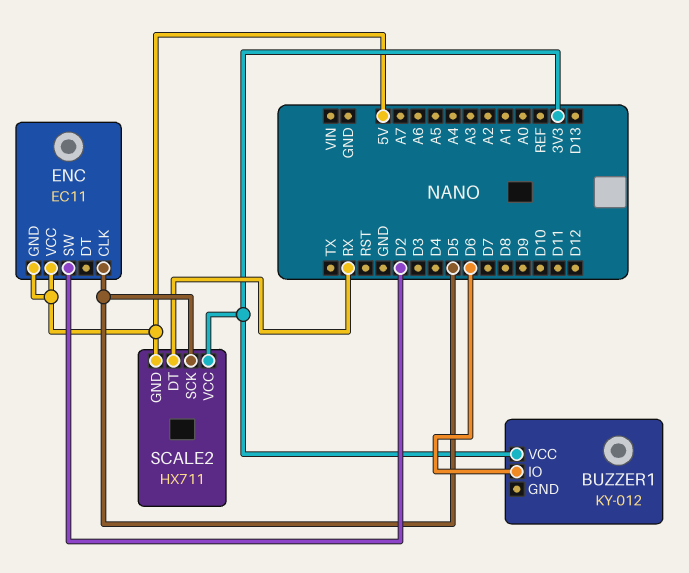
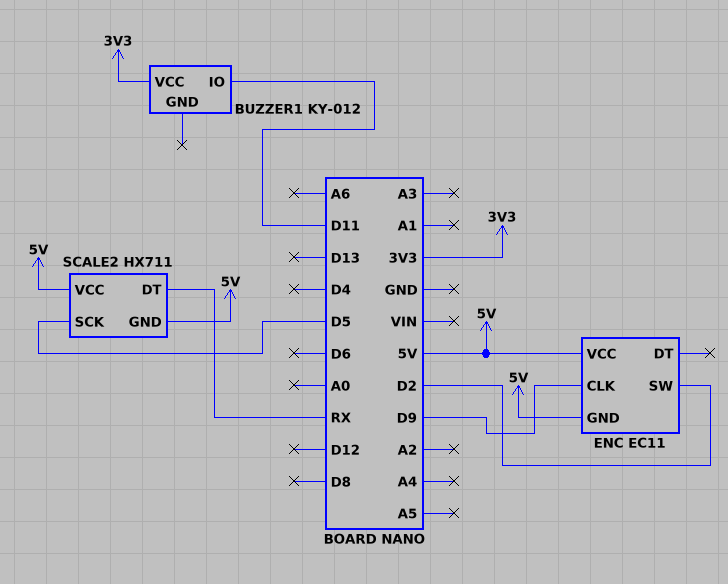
BUZZER1 pin IO: D6 -> D11
ENC pin CLK: D5 -> D9
SCALE2 pin VCC: 3V3 -> 5V

